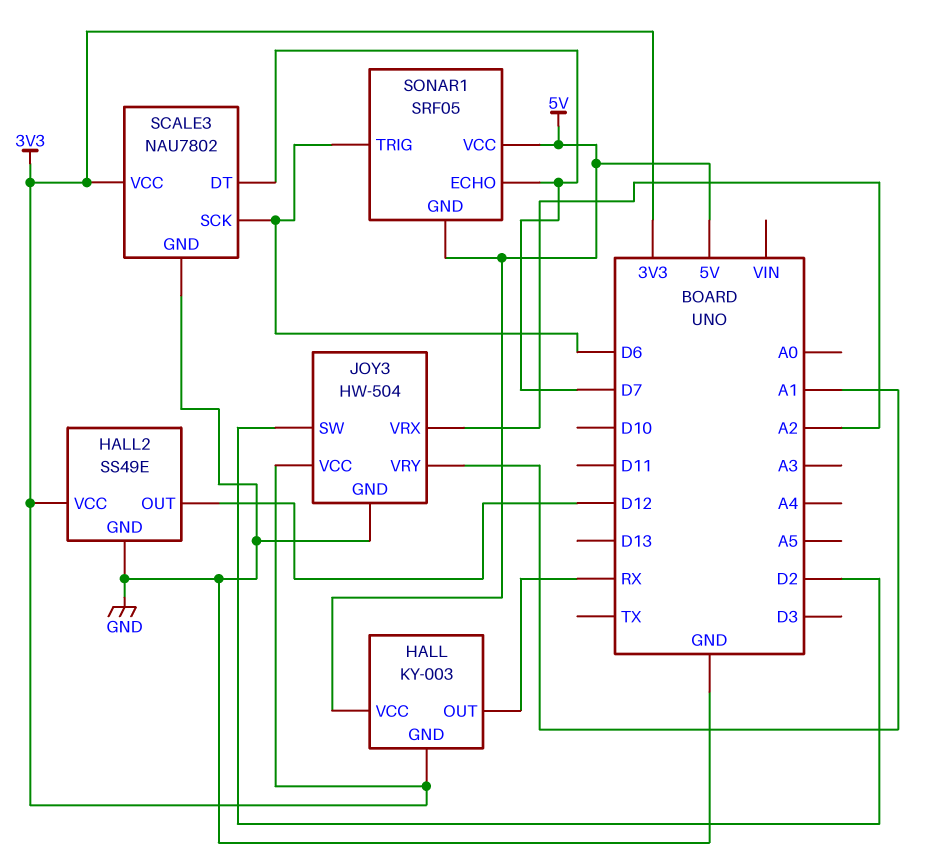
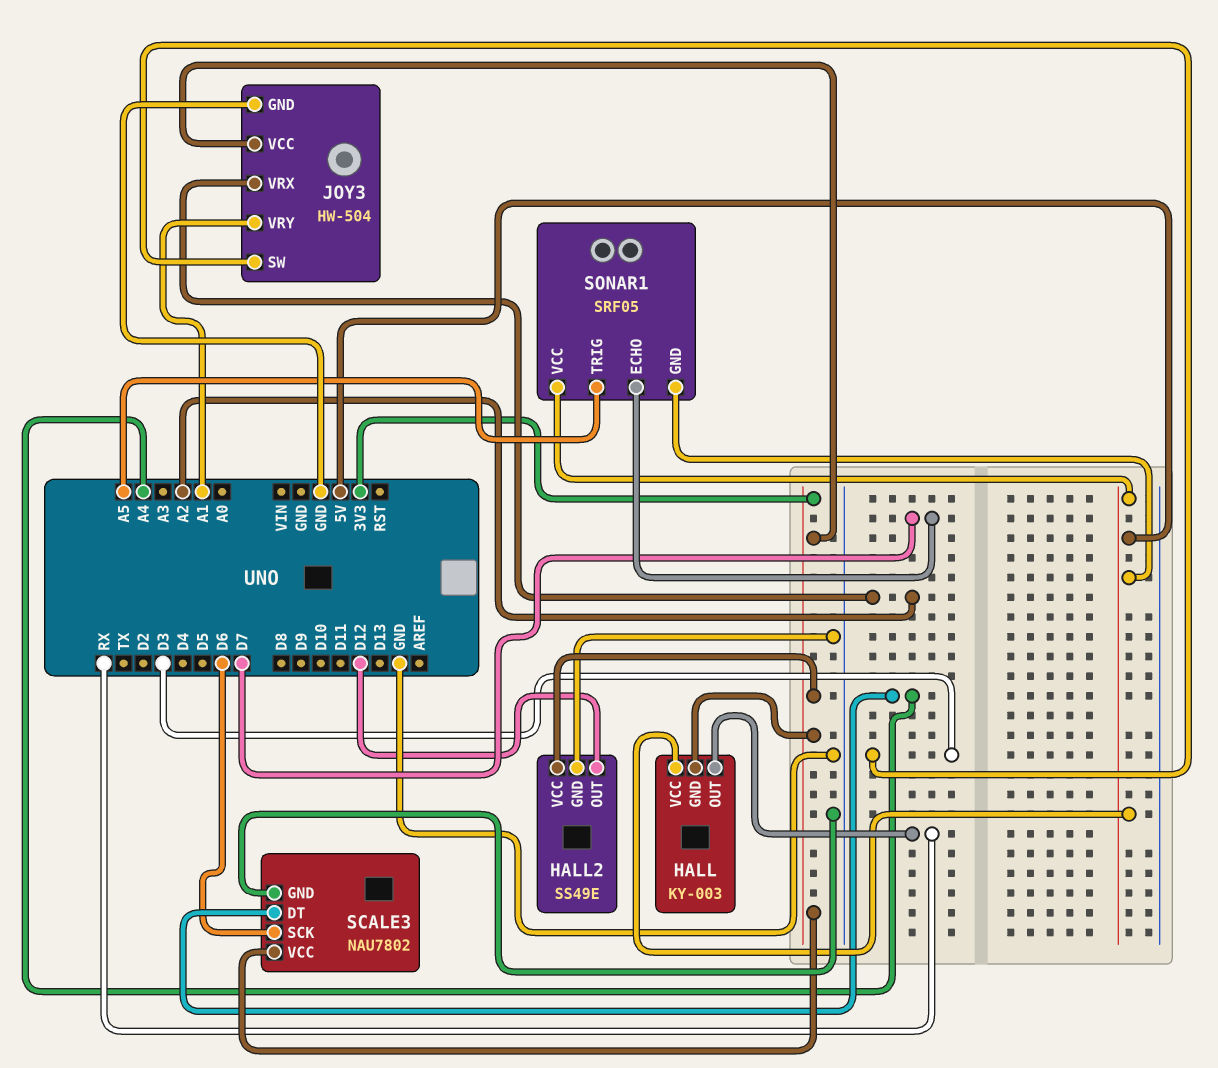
JOY3 pin SW: D2 -> D3
SCALE3 pin DT: D7 -> A4
SONAR1 pin TRIG: D6 -> A5

